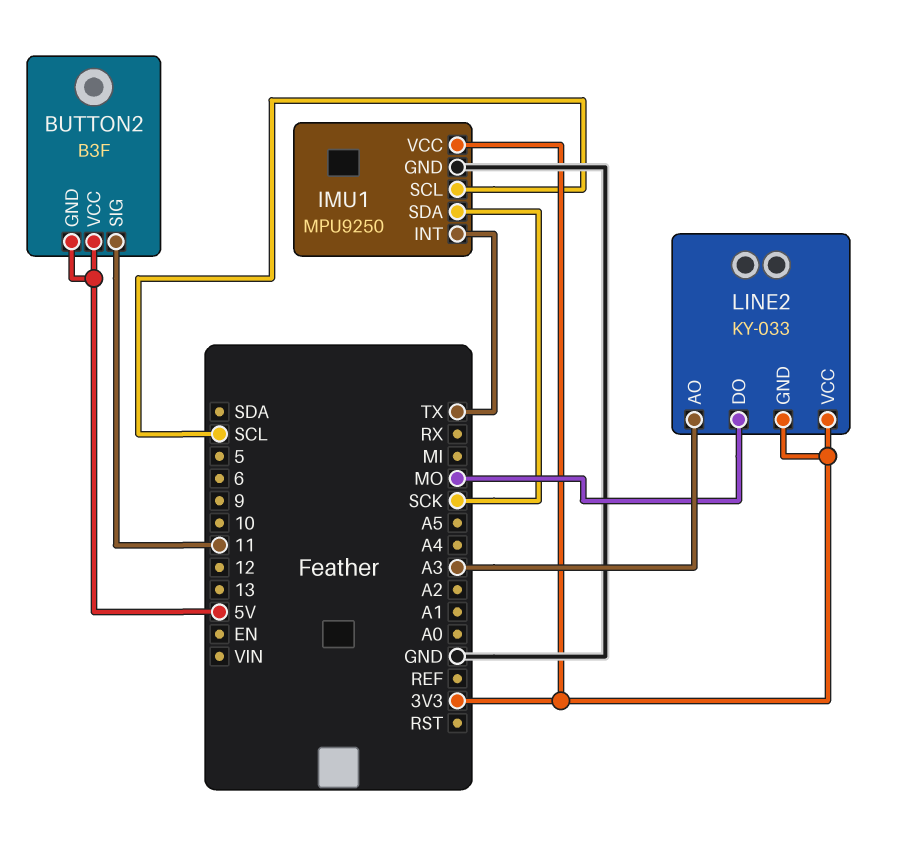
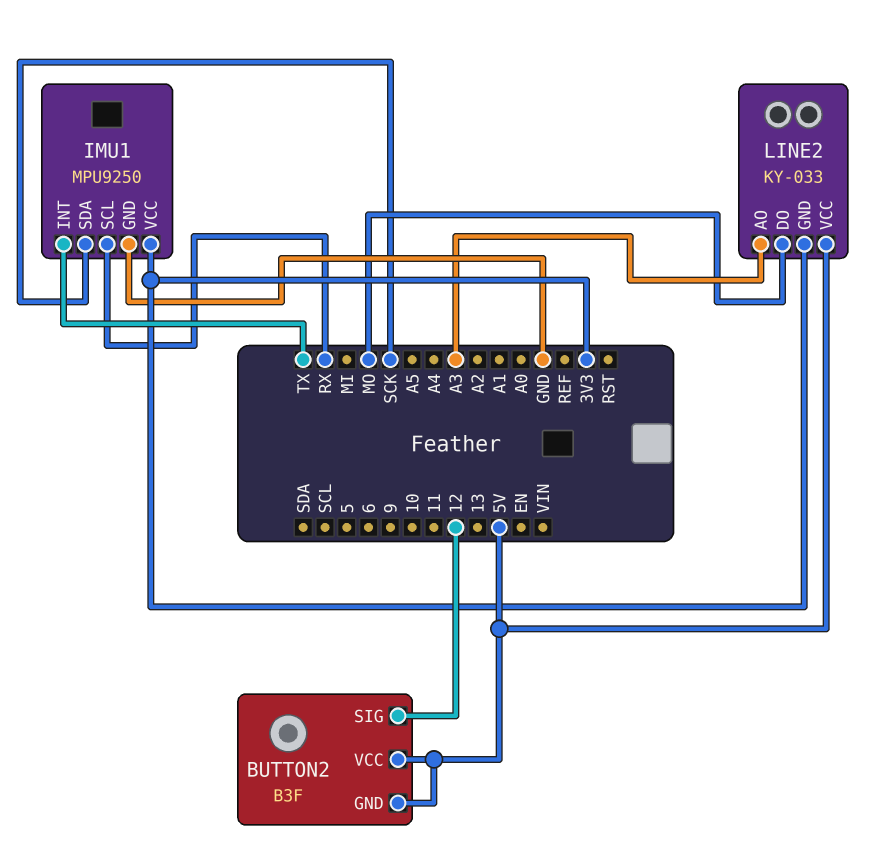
BUTTON2 pin SIG: 11 -> 12
IMU1 pin SCL: SCL -> RX
LINE2 pin VCC: 3V3 -> 5V

